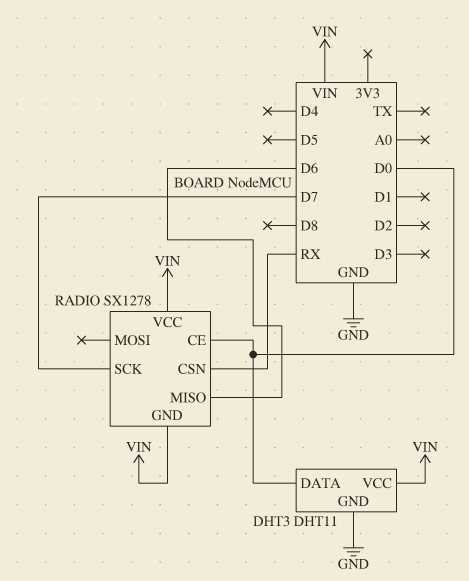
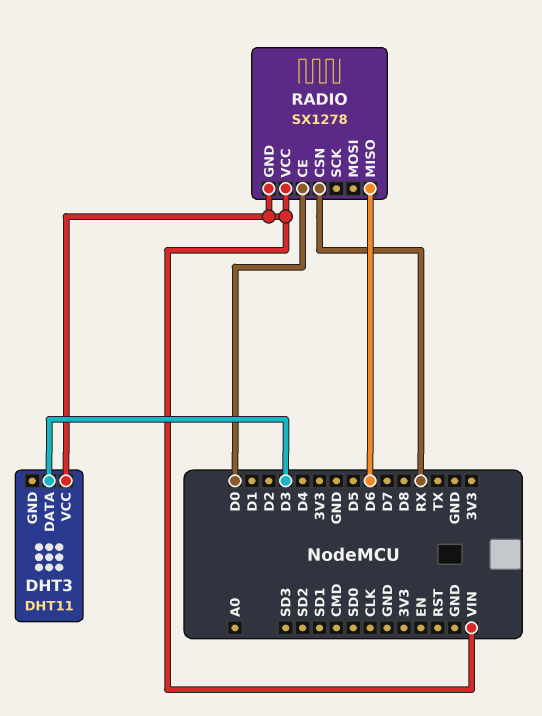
DHT3 pin DATA: D0 -> D3
DHT3 pin GND: GND -> none
RADIO pin SCK: D7 -> none

